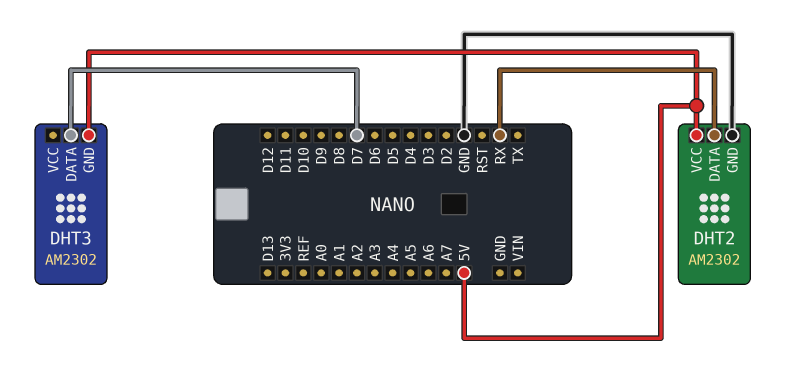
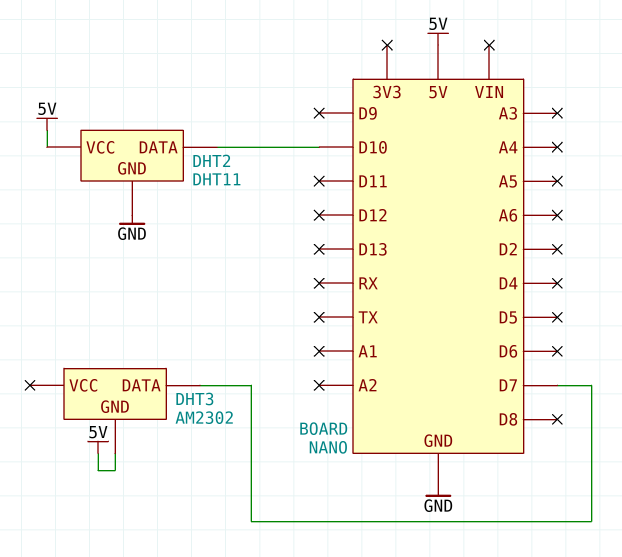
DHT2: AM2302 -> DHT11
DHT2 pin DATA: RX -> D10

